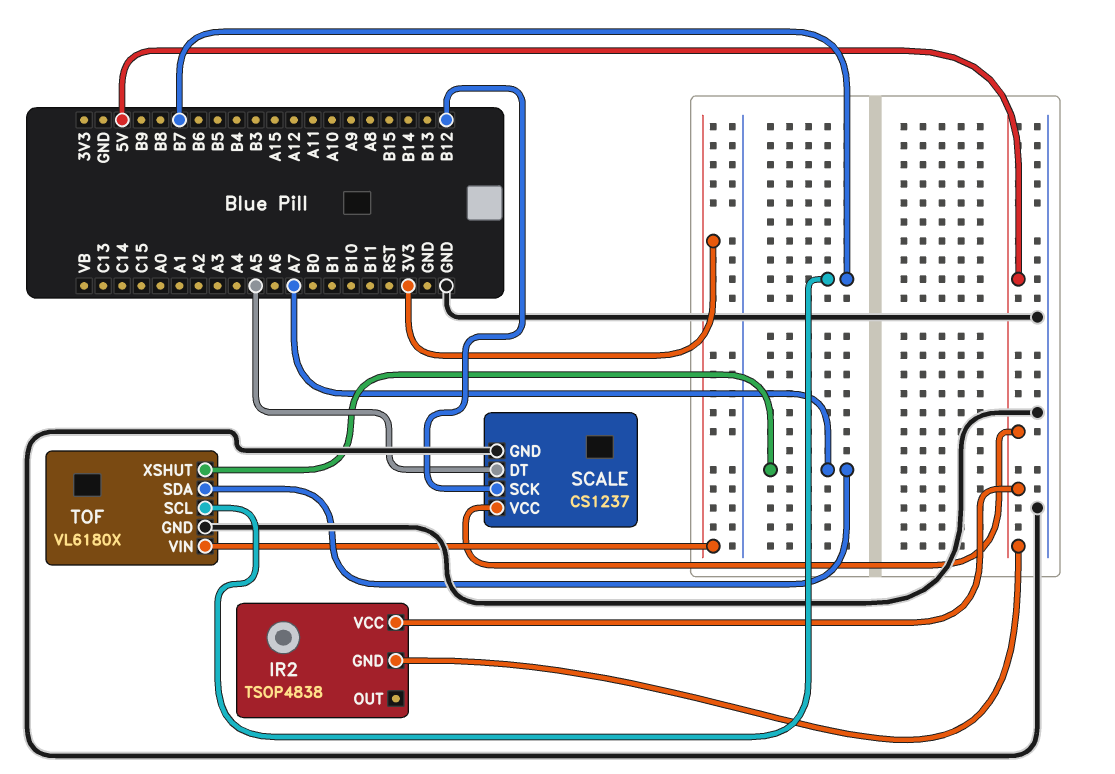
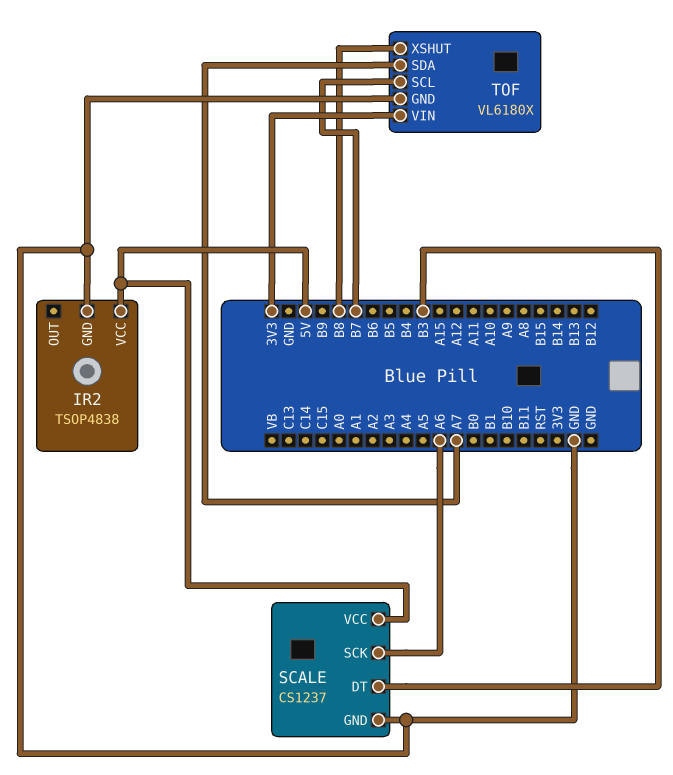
IR2 pin GND: 5V -> GND
SCALE pin DT: A5 -> B3
SCALE pin SCK: B12 -> A6
TOF pin XSHUT: A7 -> B8

